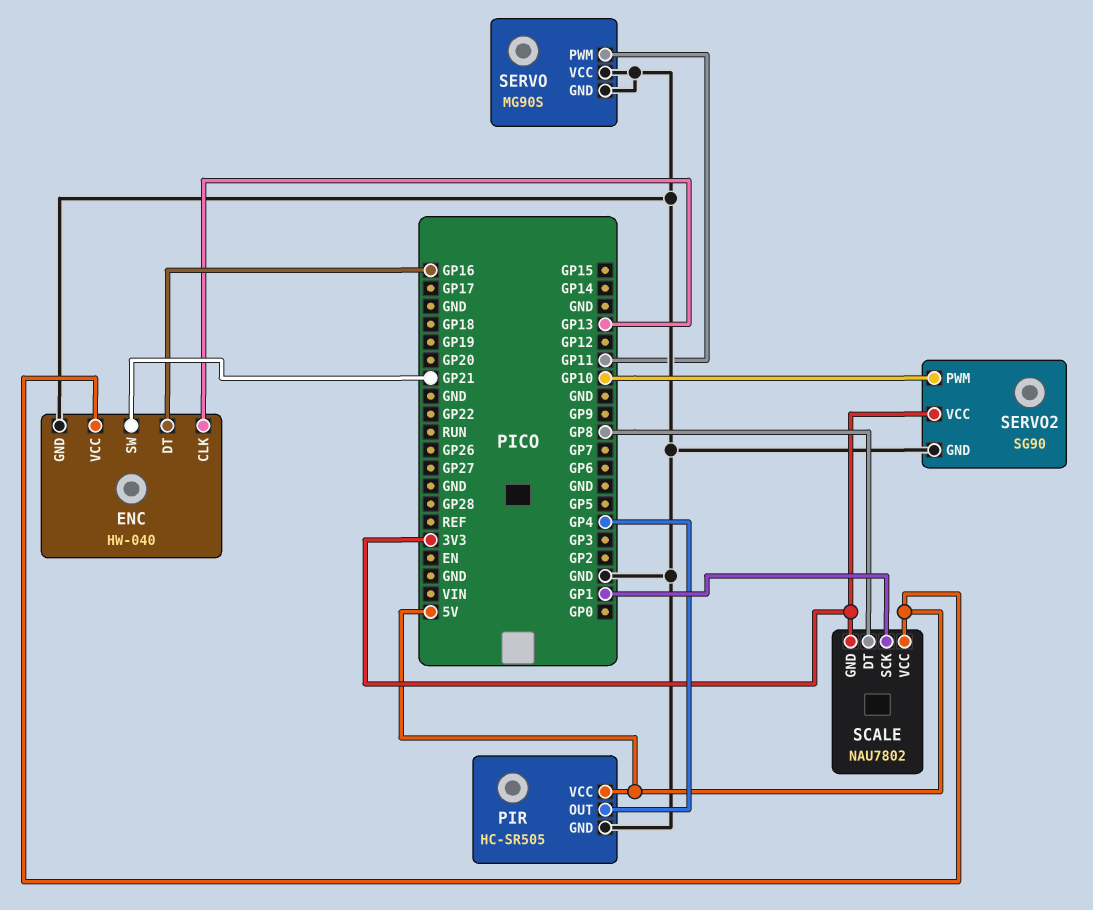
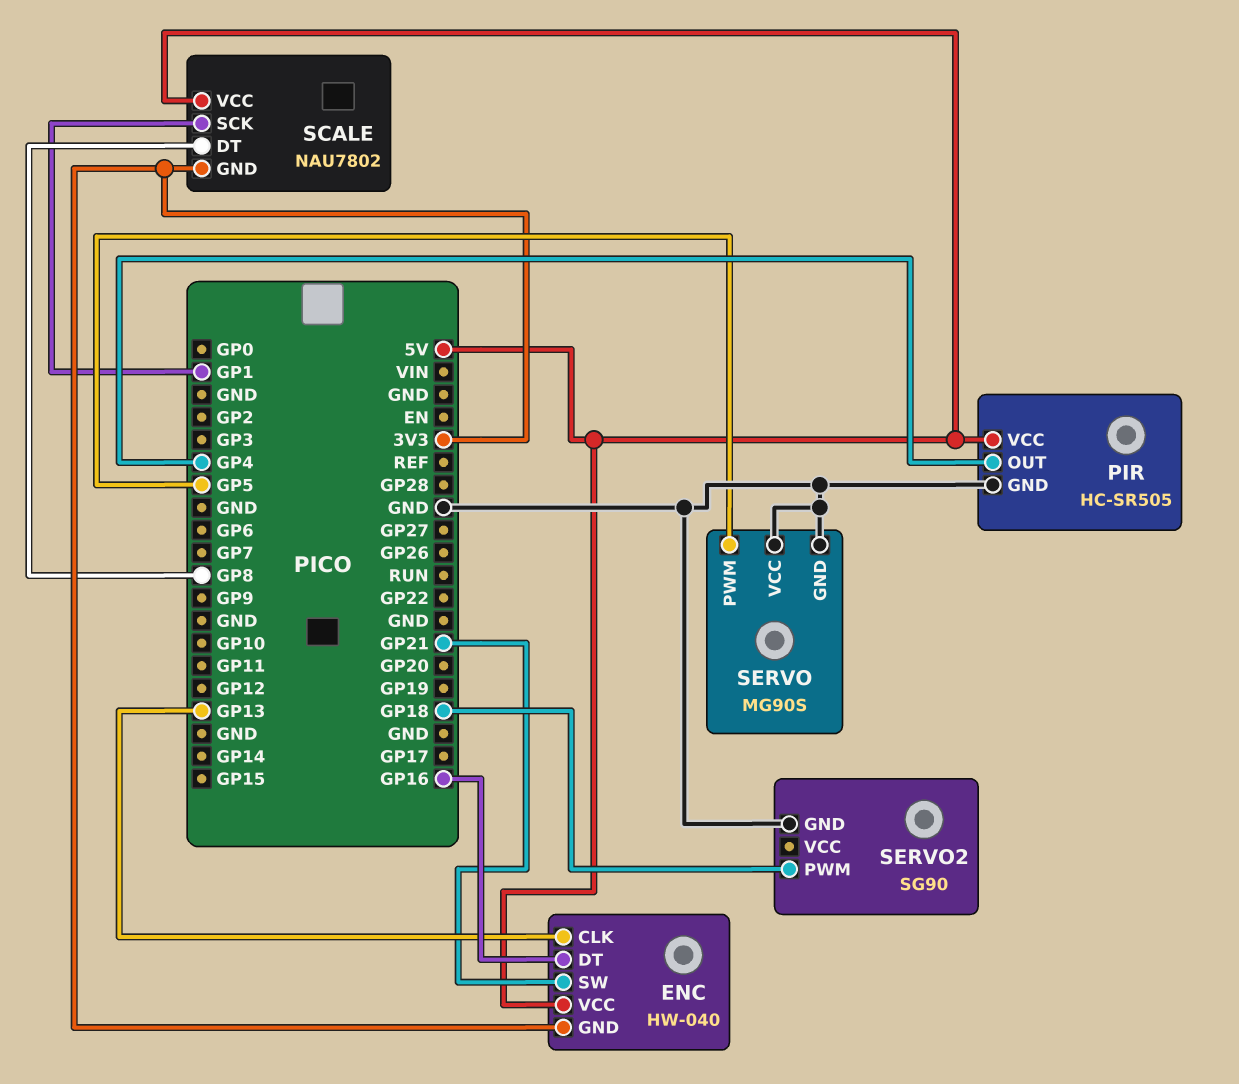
ENC pin GND: GND -> 3V3
SERVO pin PWM: GP11 -> GP5
SERVO2 pin PWM: GP10 -> GP18
SERVO2 pin VCC: 3V3 -> none

